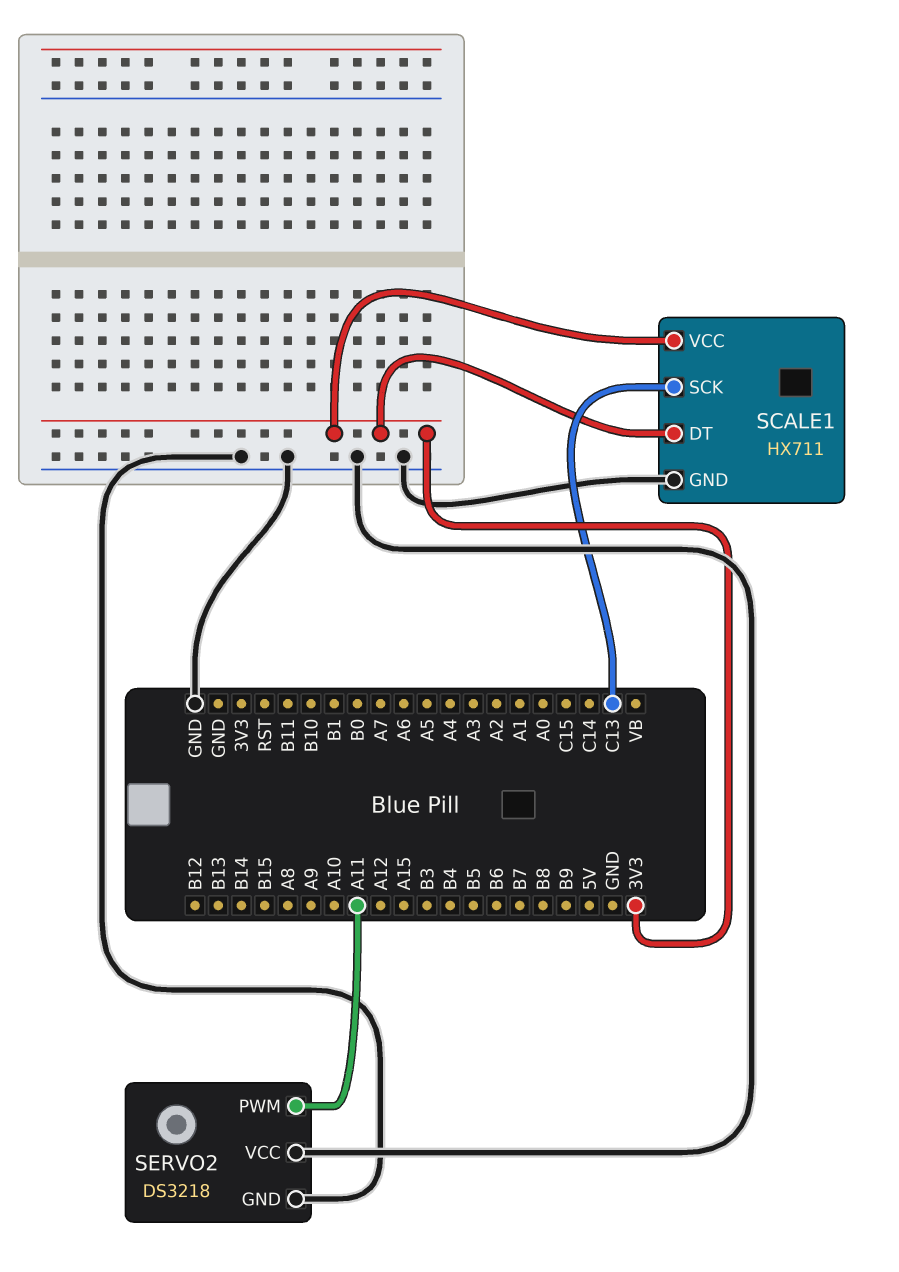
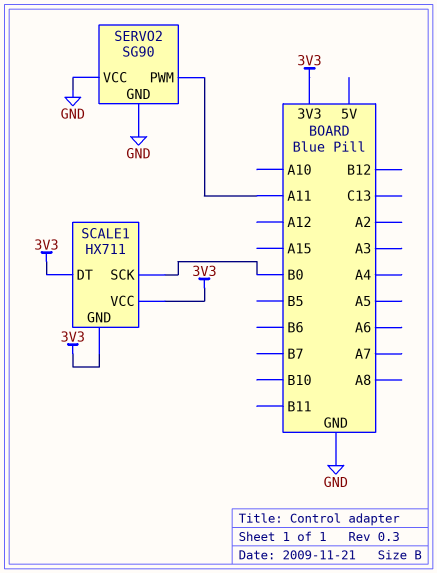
SCALE1 pin GND: GND -> 3V3
SCALE1 pin SCK: C13 -> B0
SERVO2: DS3218 -> SG90

